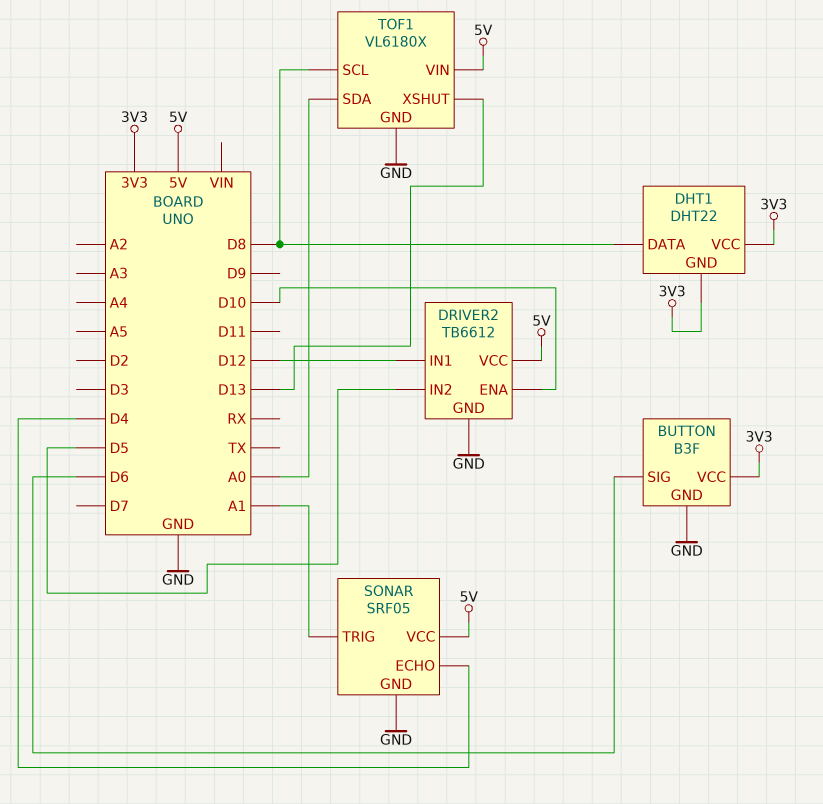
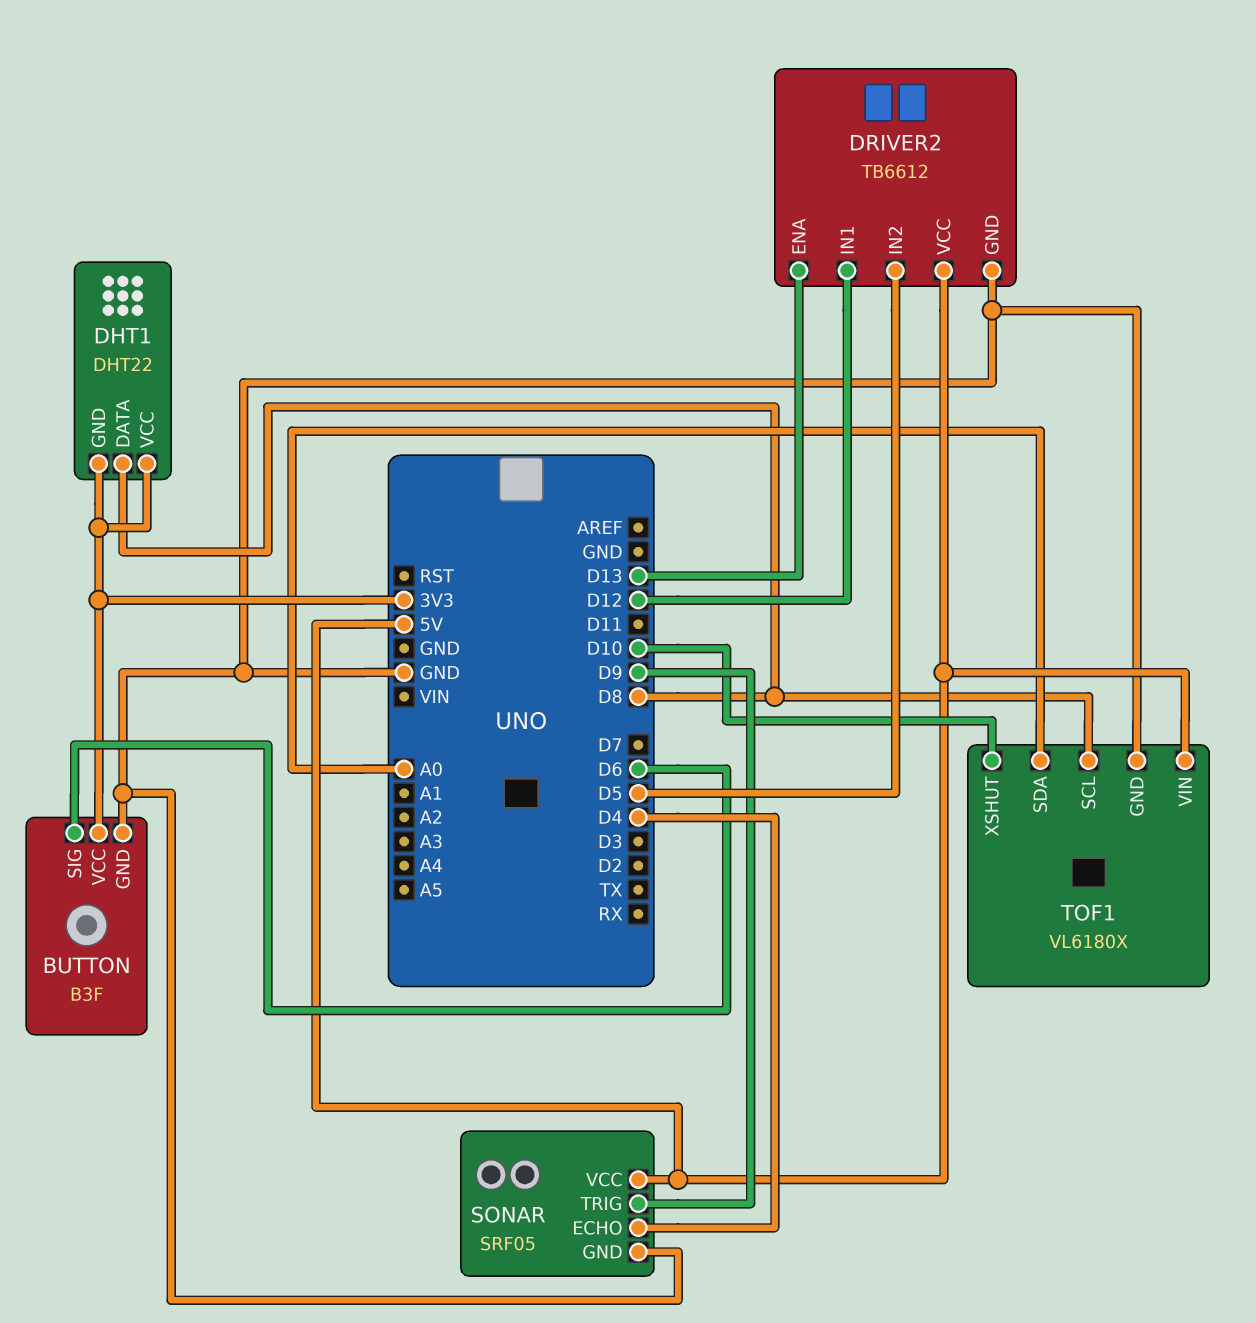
DRIVER2 pin ENA: D10 -> D13
SONAR pin TRIG: A1 -> D9
TOF1 pin XSHUT: D13 -> D10

